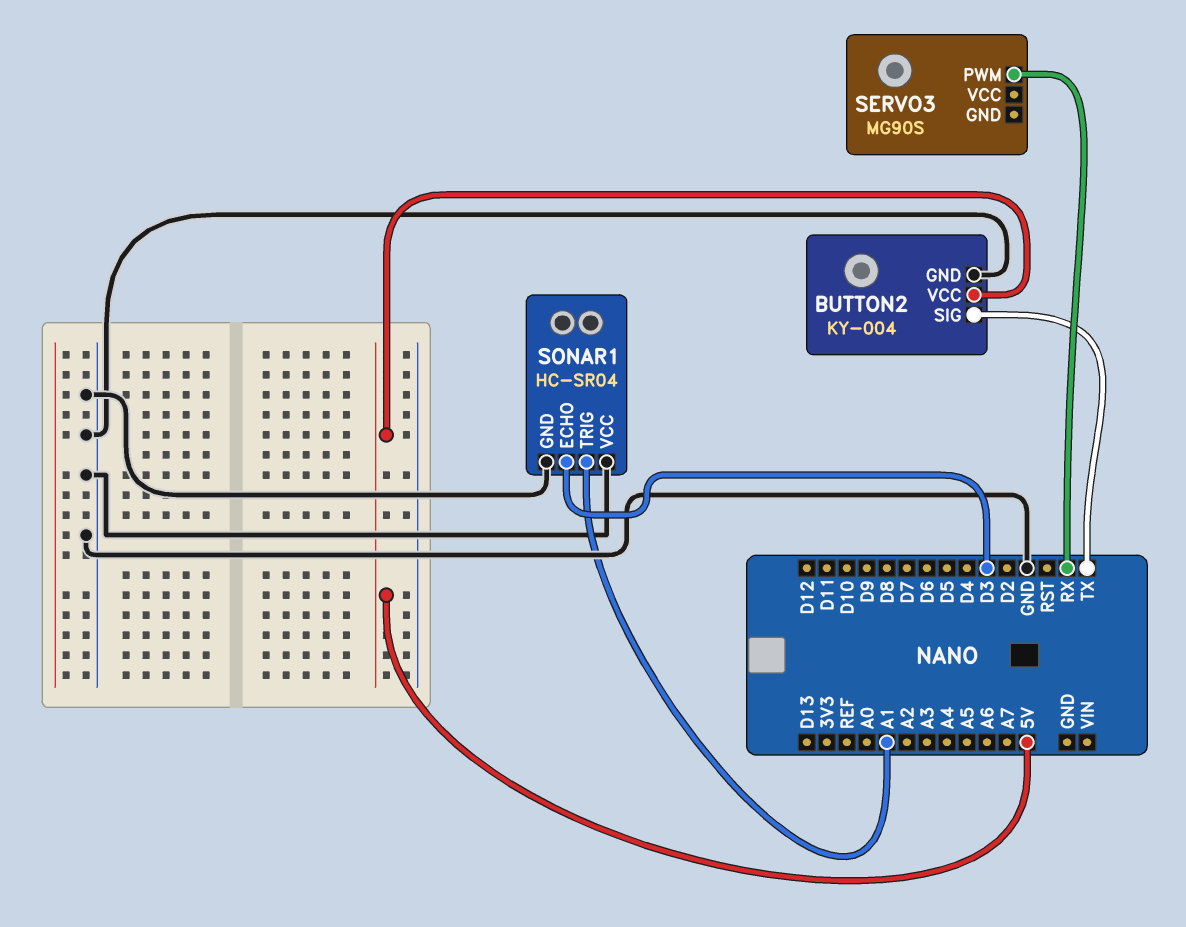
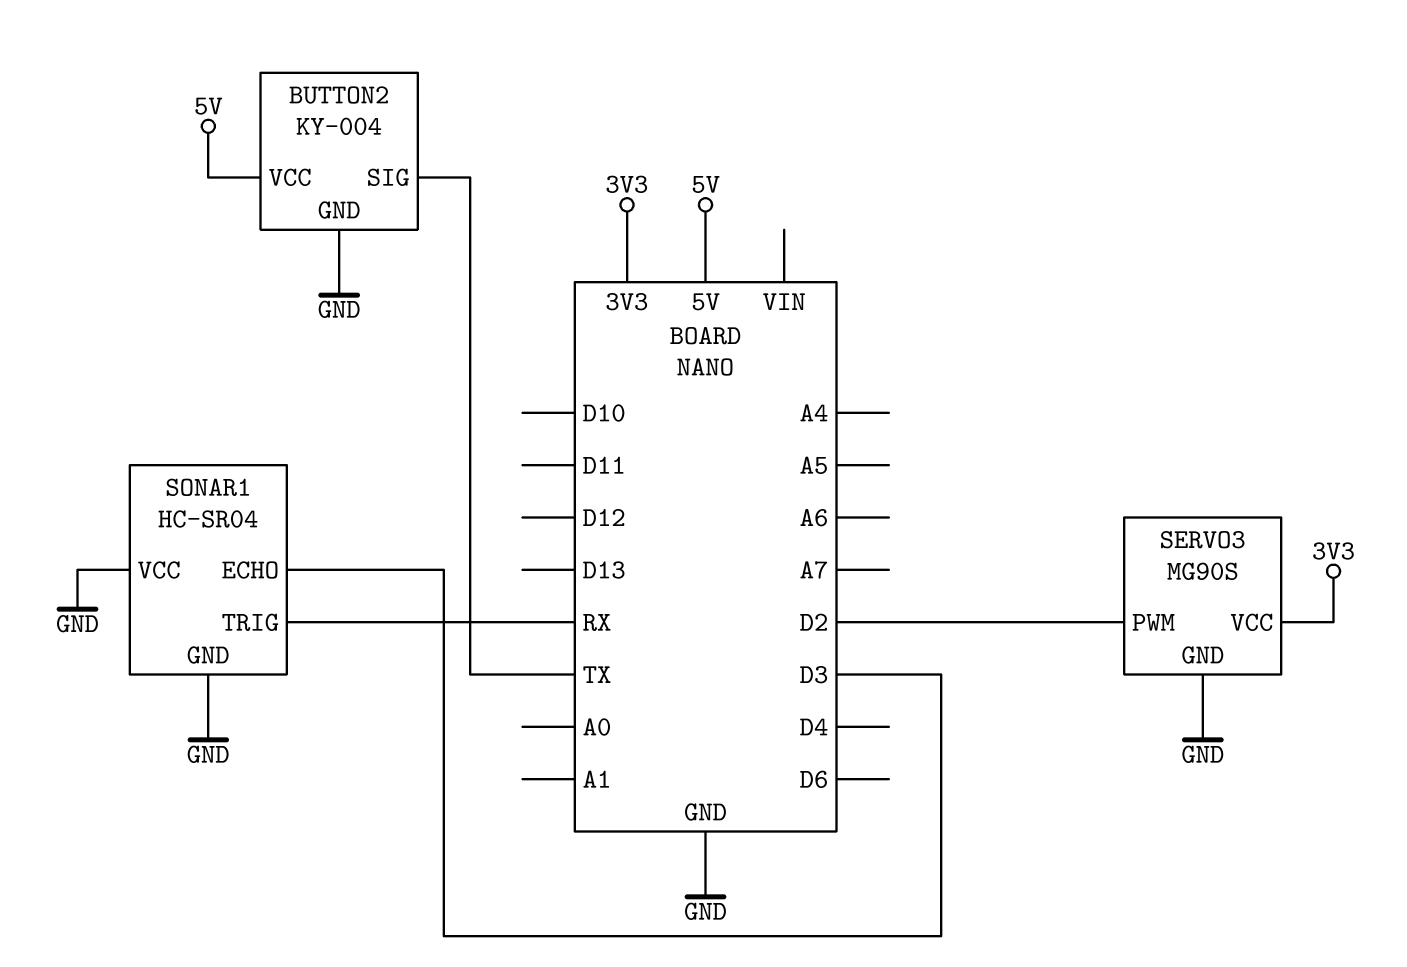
SERVO3 pin GND: none -> GND
SERVO3 pin PWM: RX -> D2
SERVO3 pin VCC: none -> 3V3
SONAR1 pin TRIG: A1 -> RX

